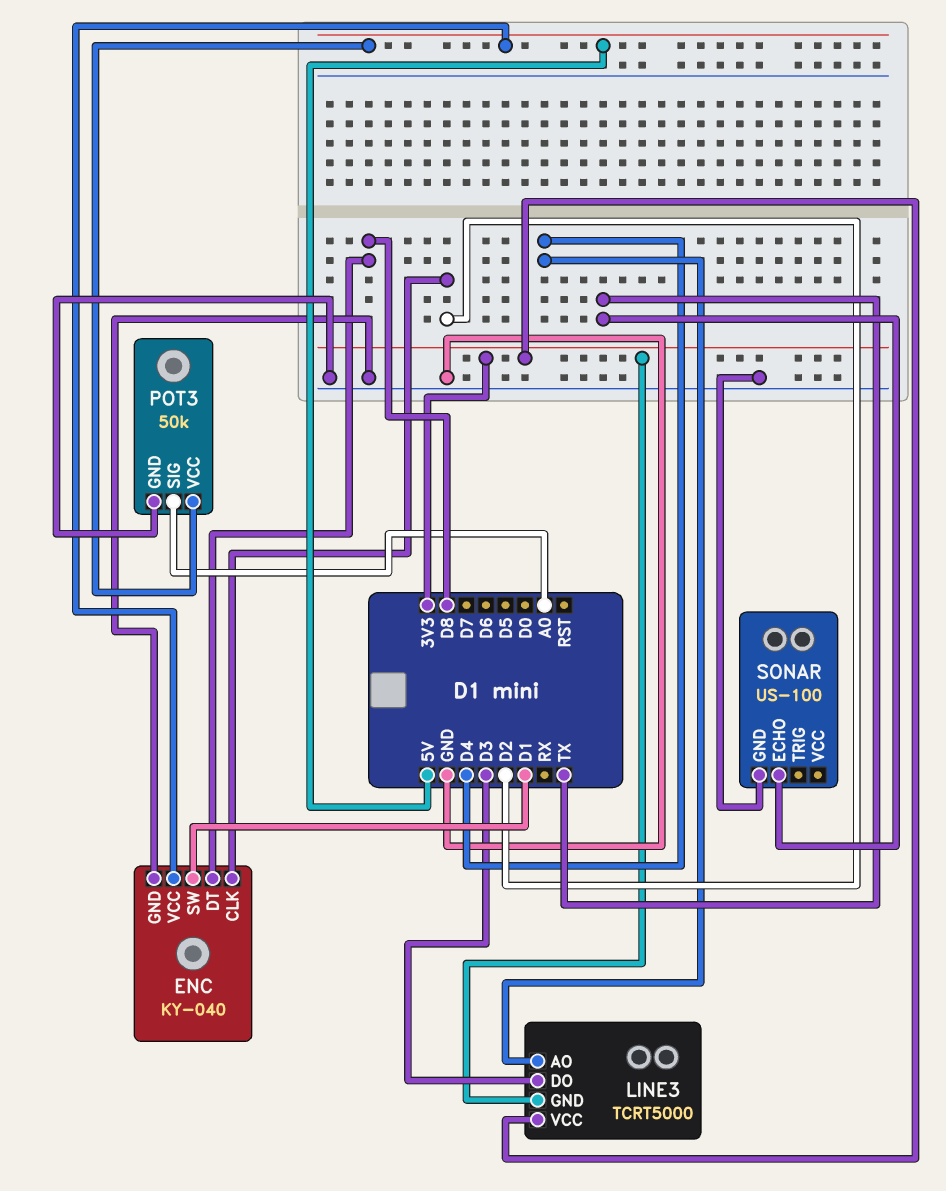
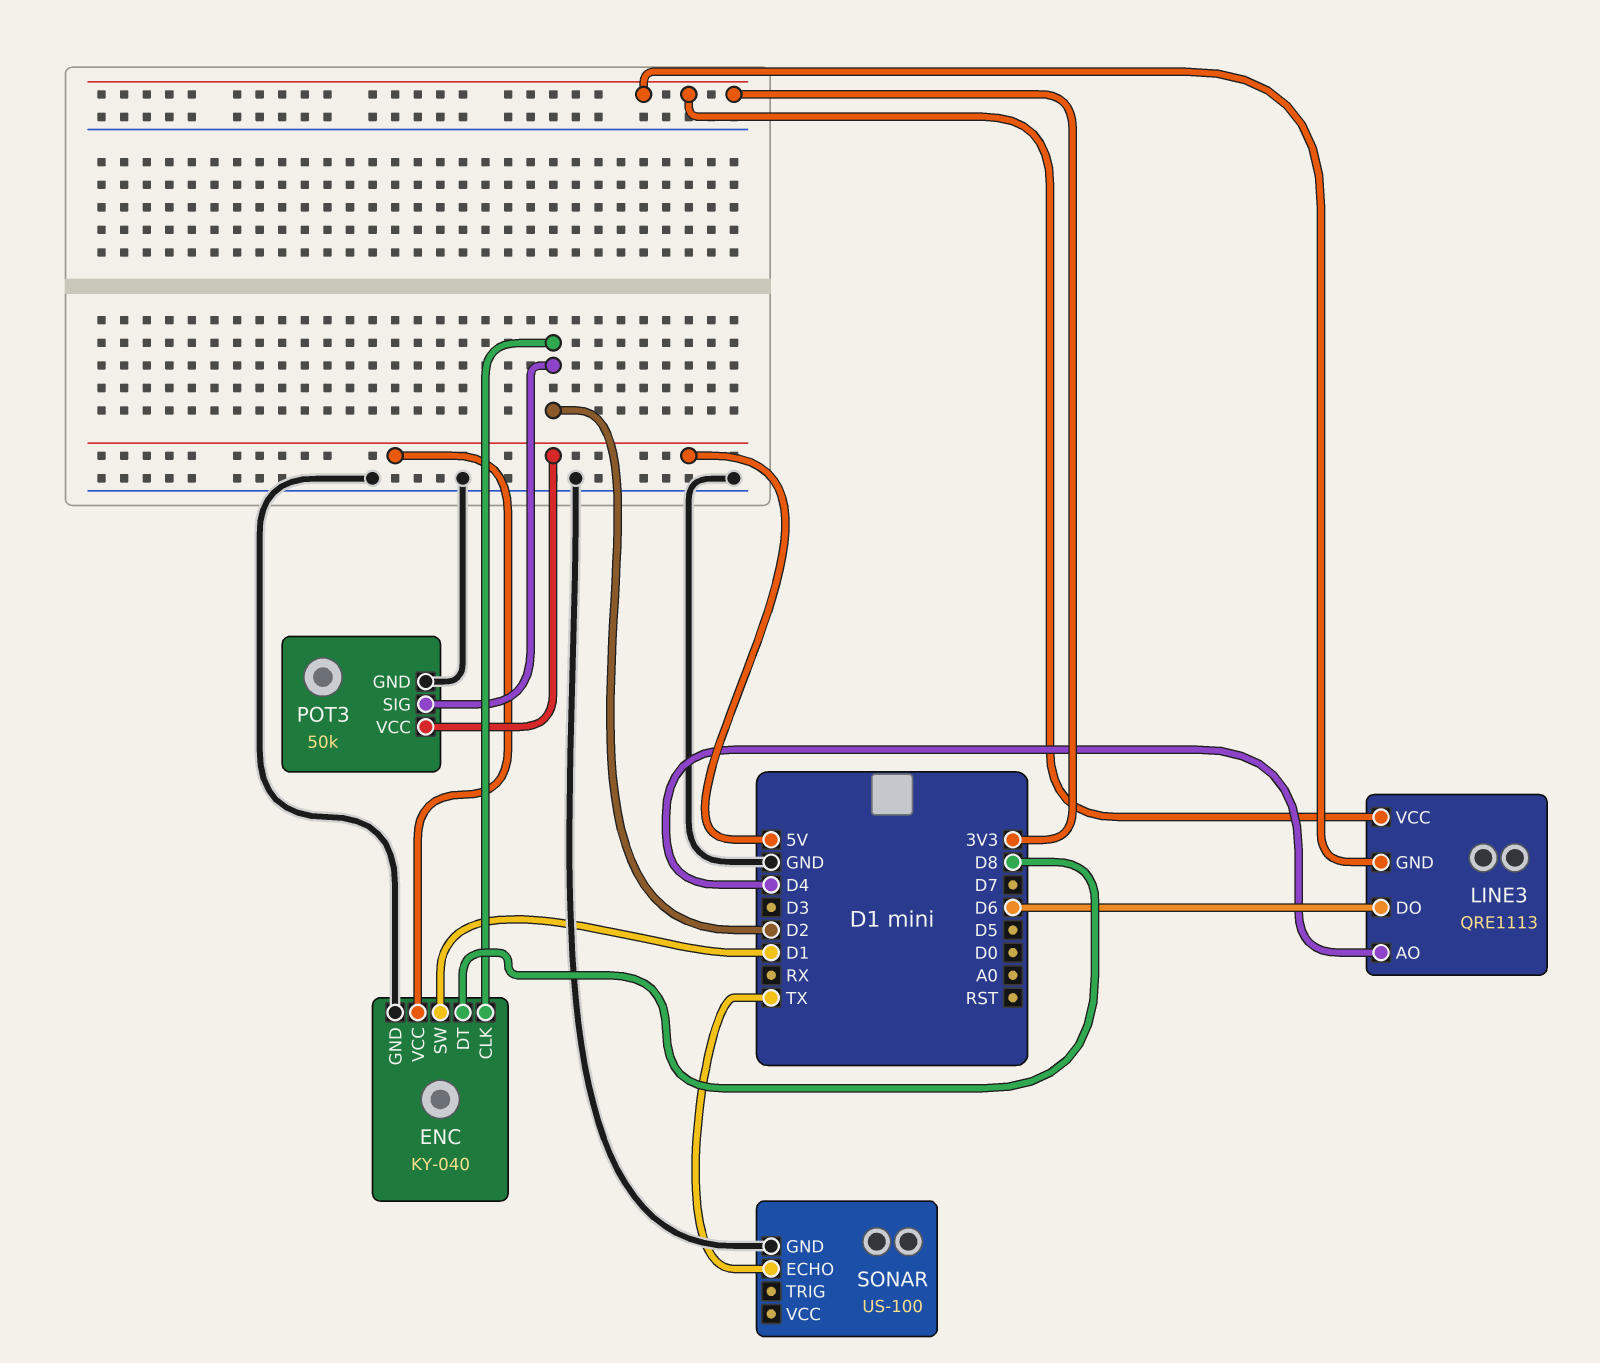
LINE3: TCRT5000 -> QRE1113
LINE3 pin DO: D3 -> D6
POT3 pin SIG: A0 -> D2

